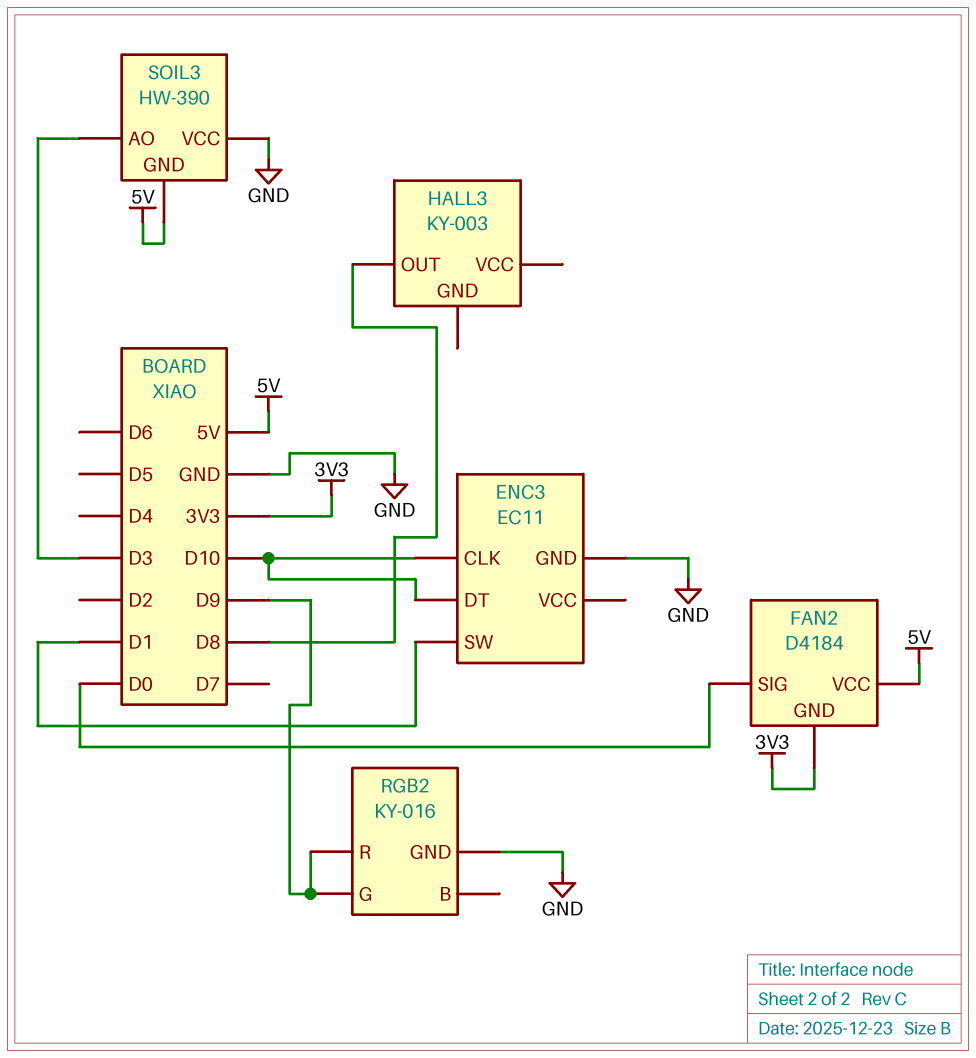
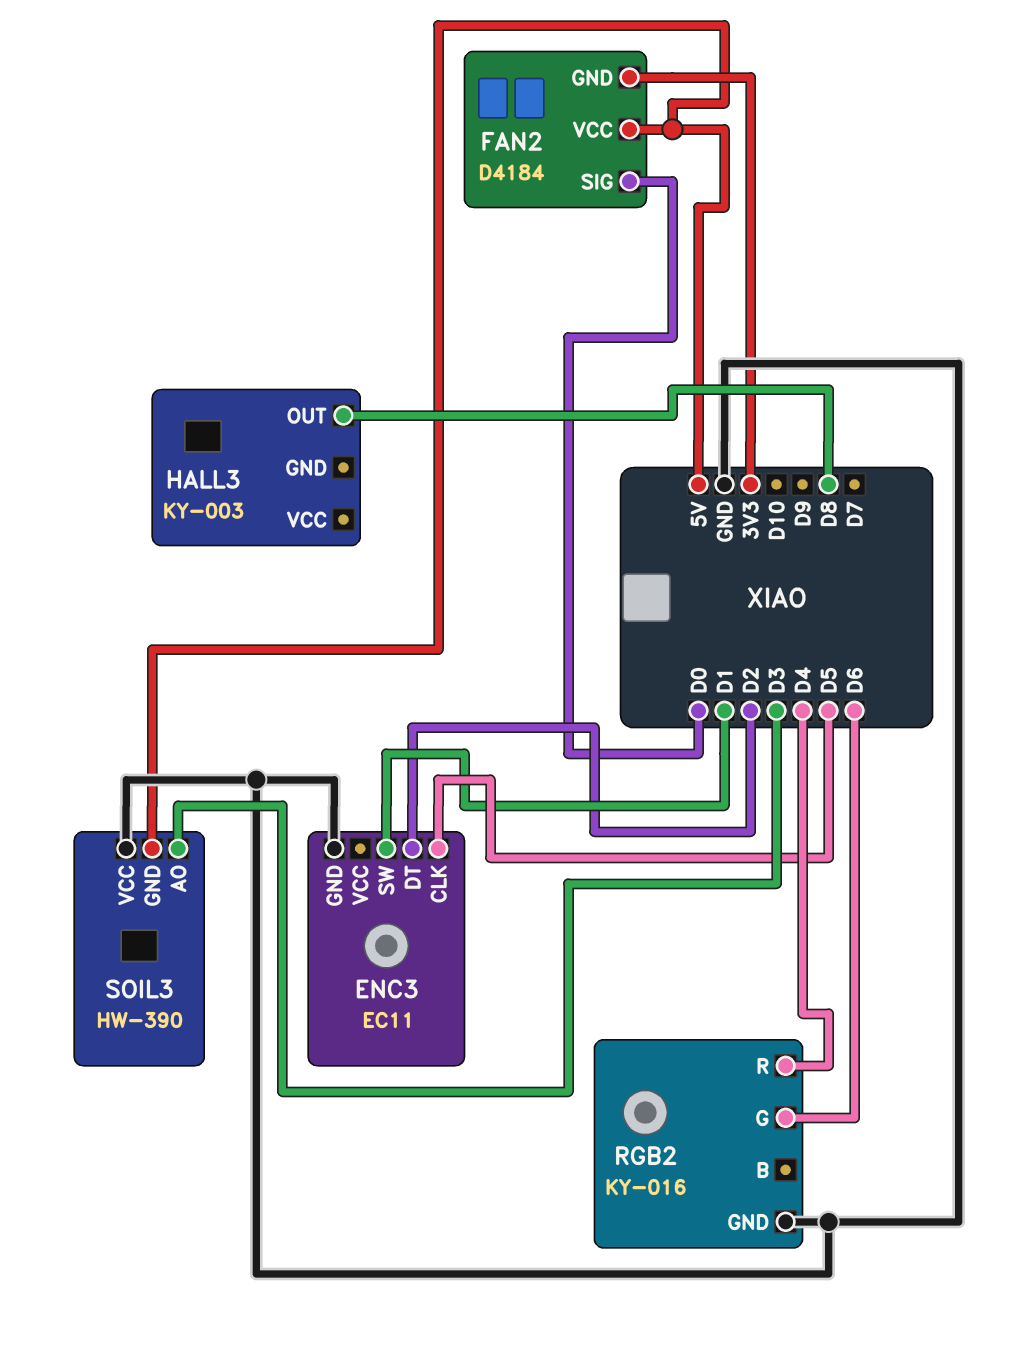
ENC3 pin CLK: D10 -> D5
ENC3 pin DT: D10 -> D2
RGB2 pin G: D9 -> D6
RGB2 pin R: D9 -> D4

